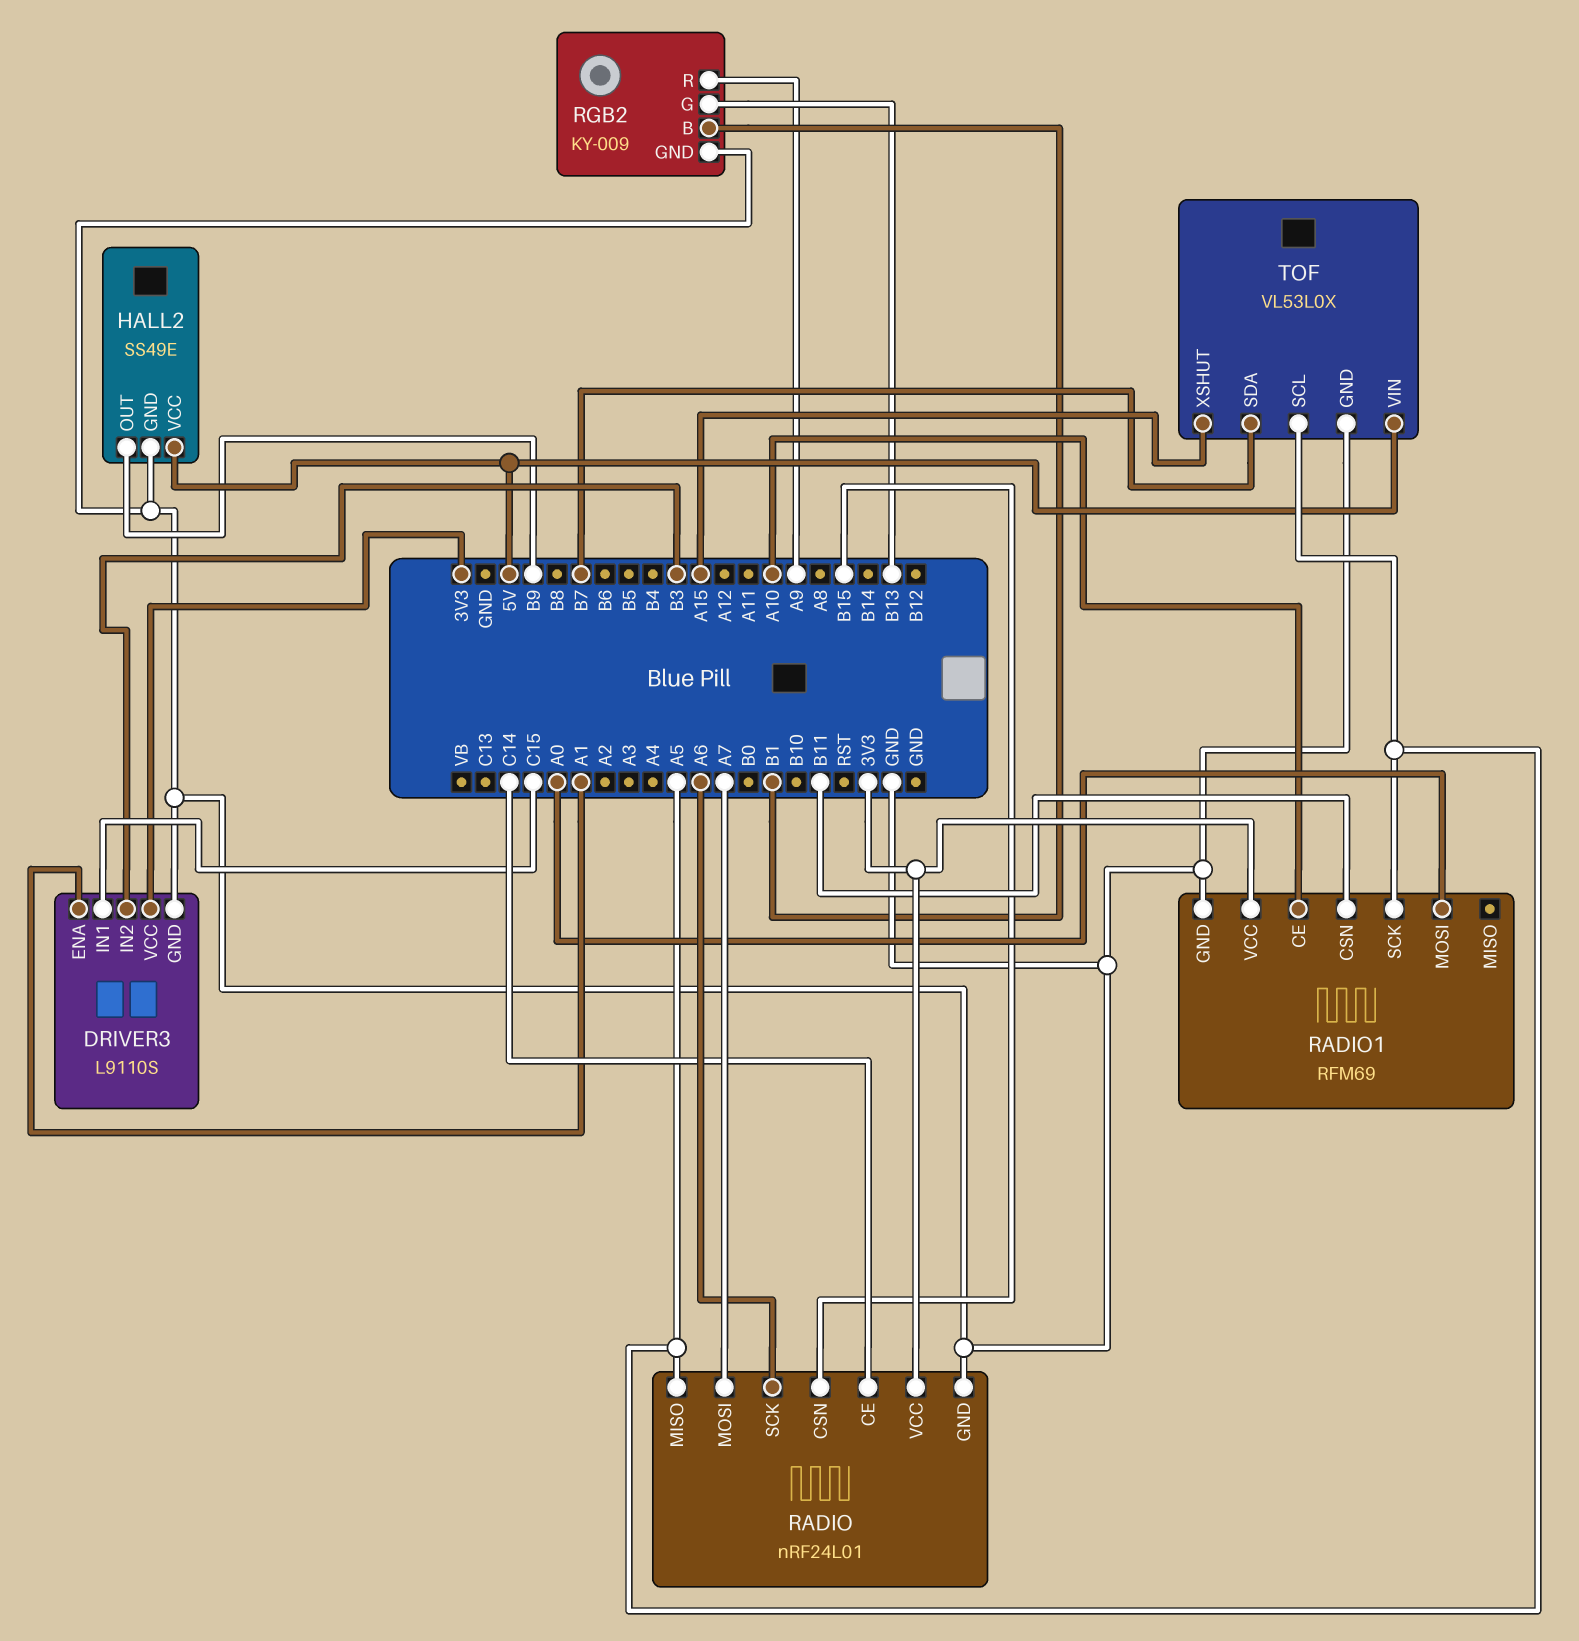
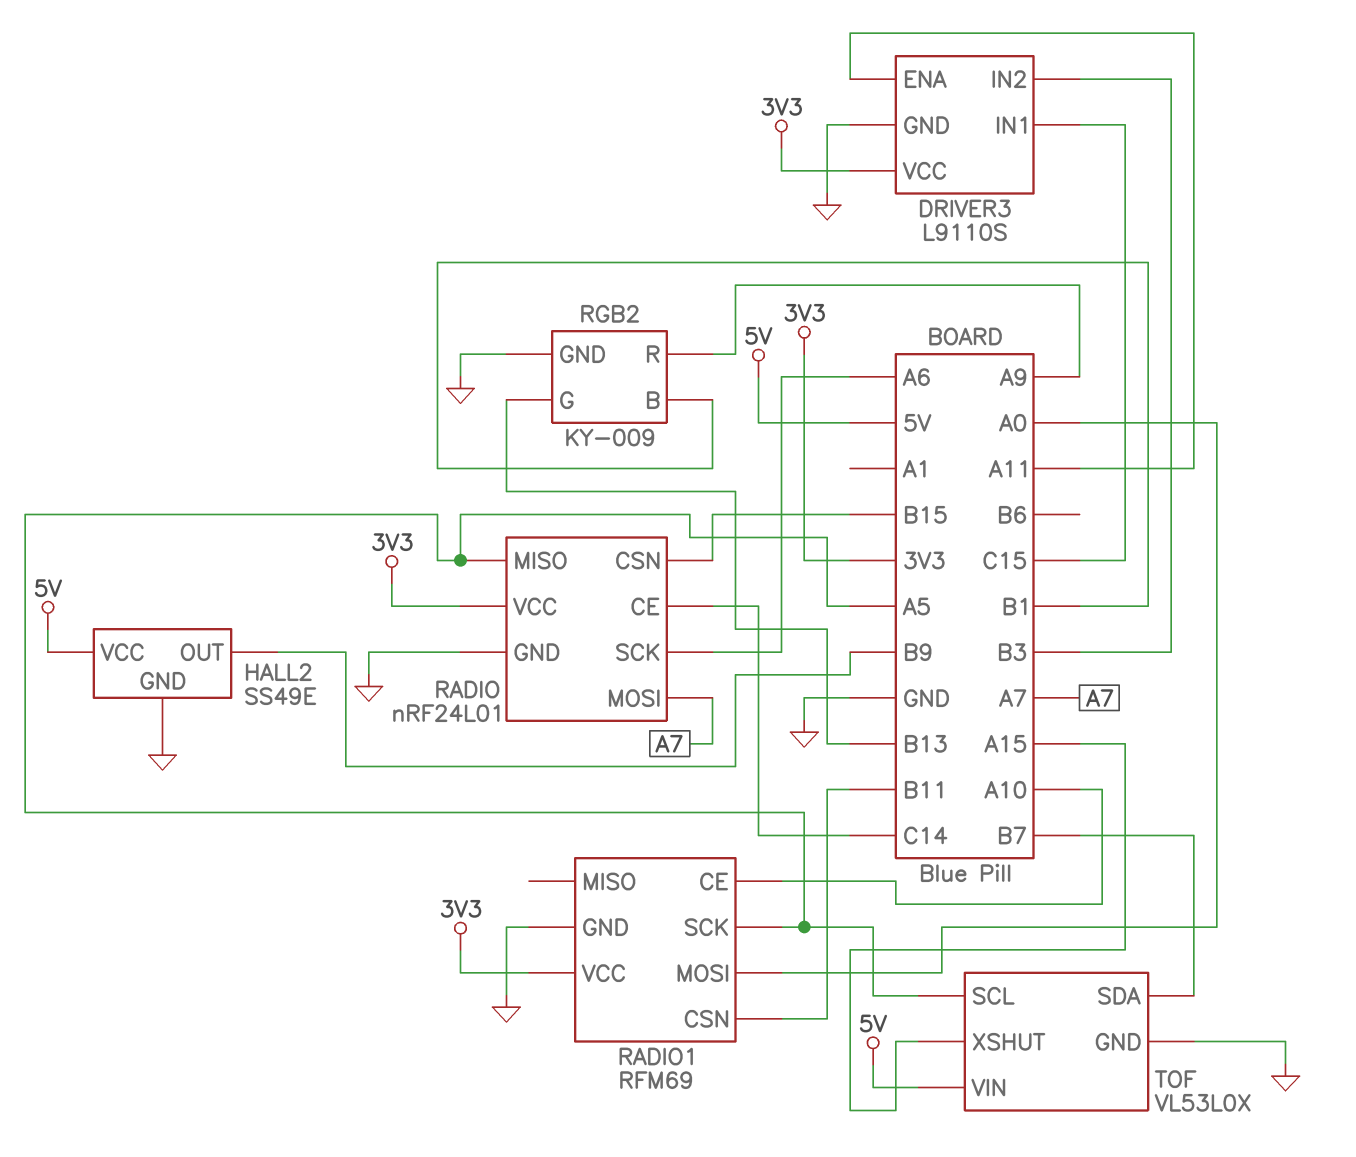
DRIVER3 pin ENA: A1 -> A11

